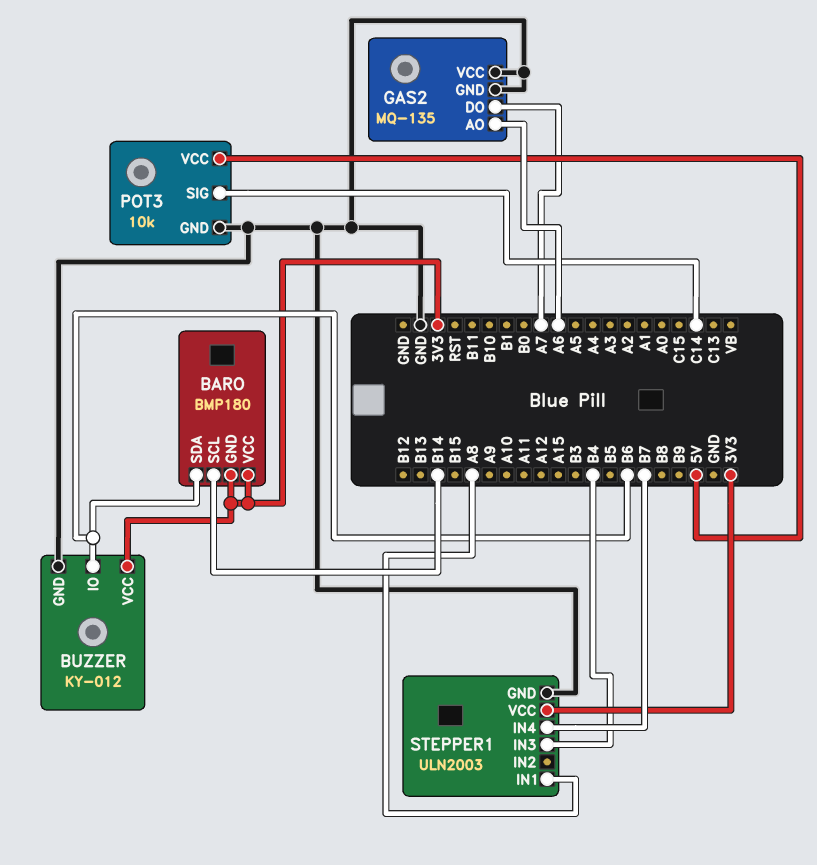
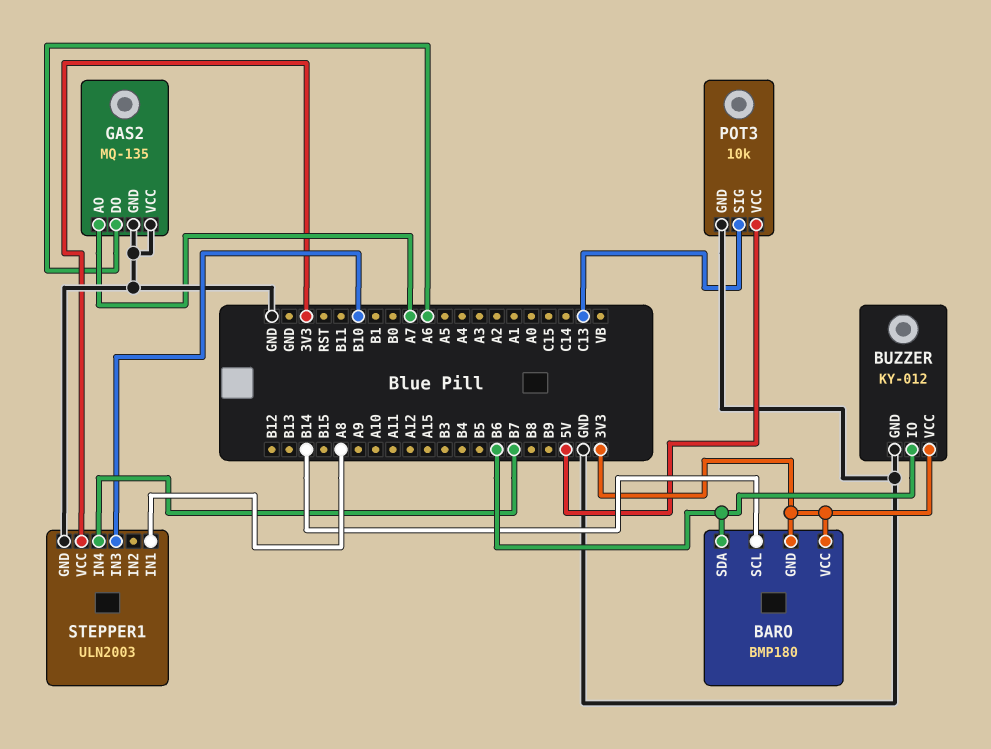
GAS2 pin AO: A6 -> A7
GAS2 pin DO: A7 -> A6
POT3 pin SIG: C14 -> C13
STEPPER1 pin IN3: B4 -> B10

